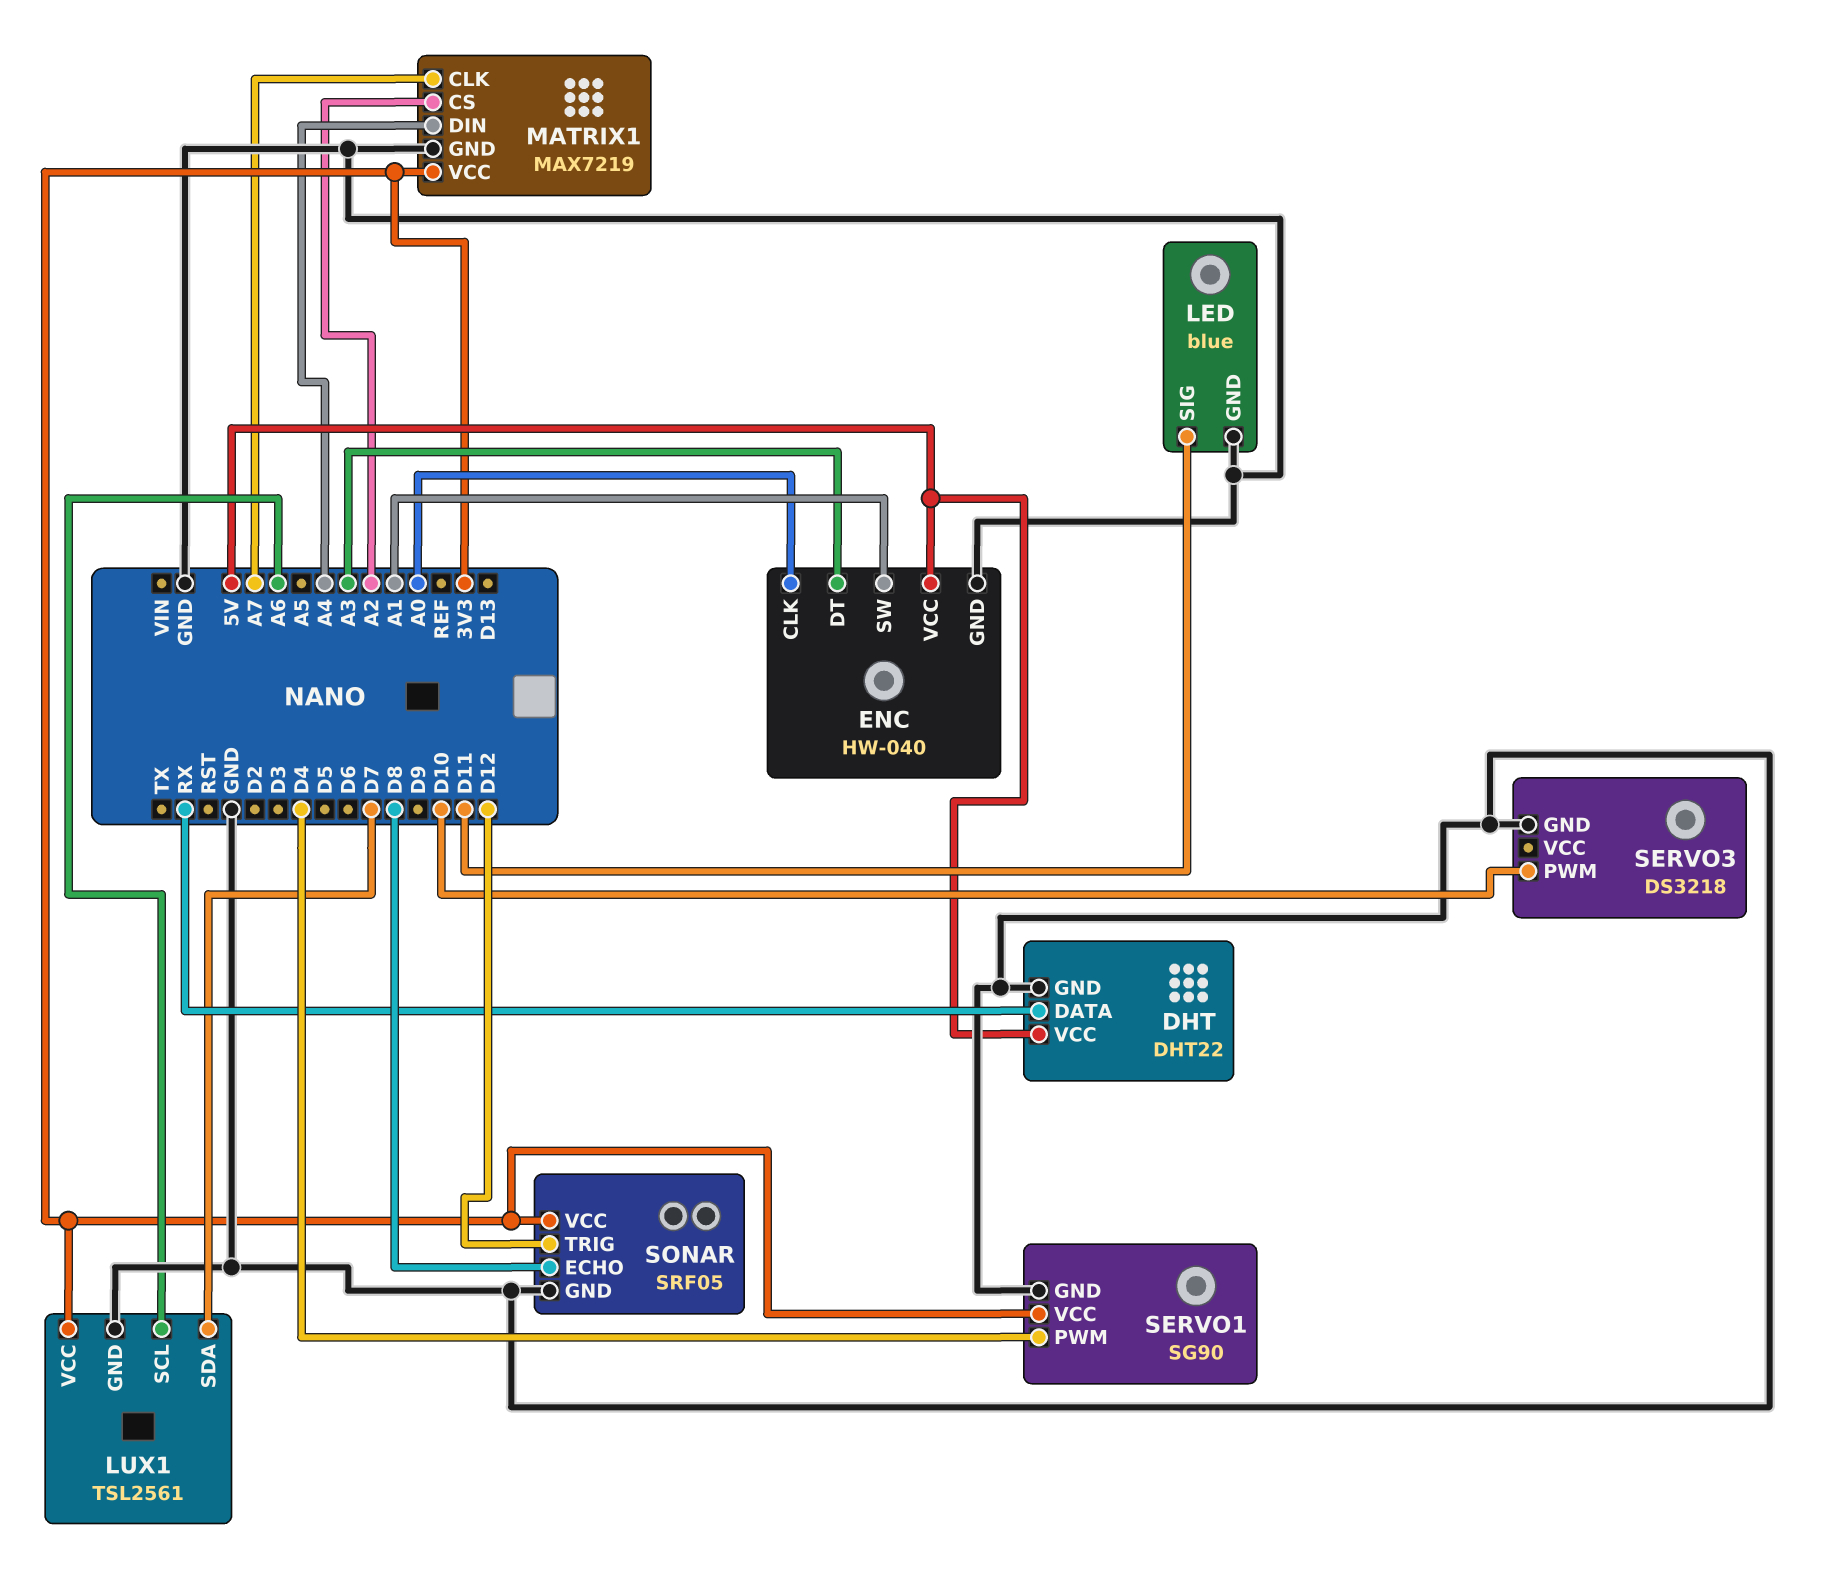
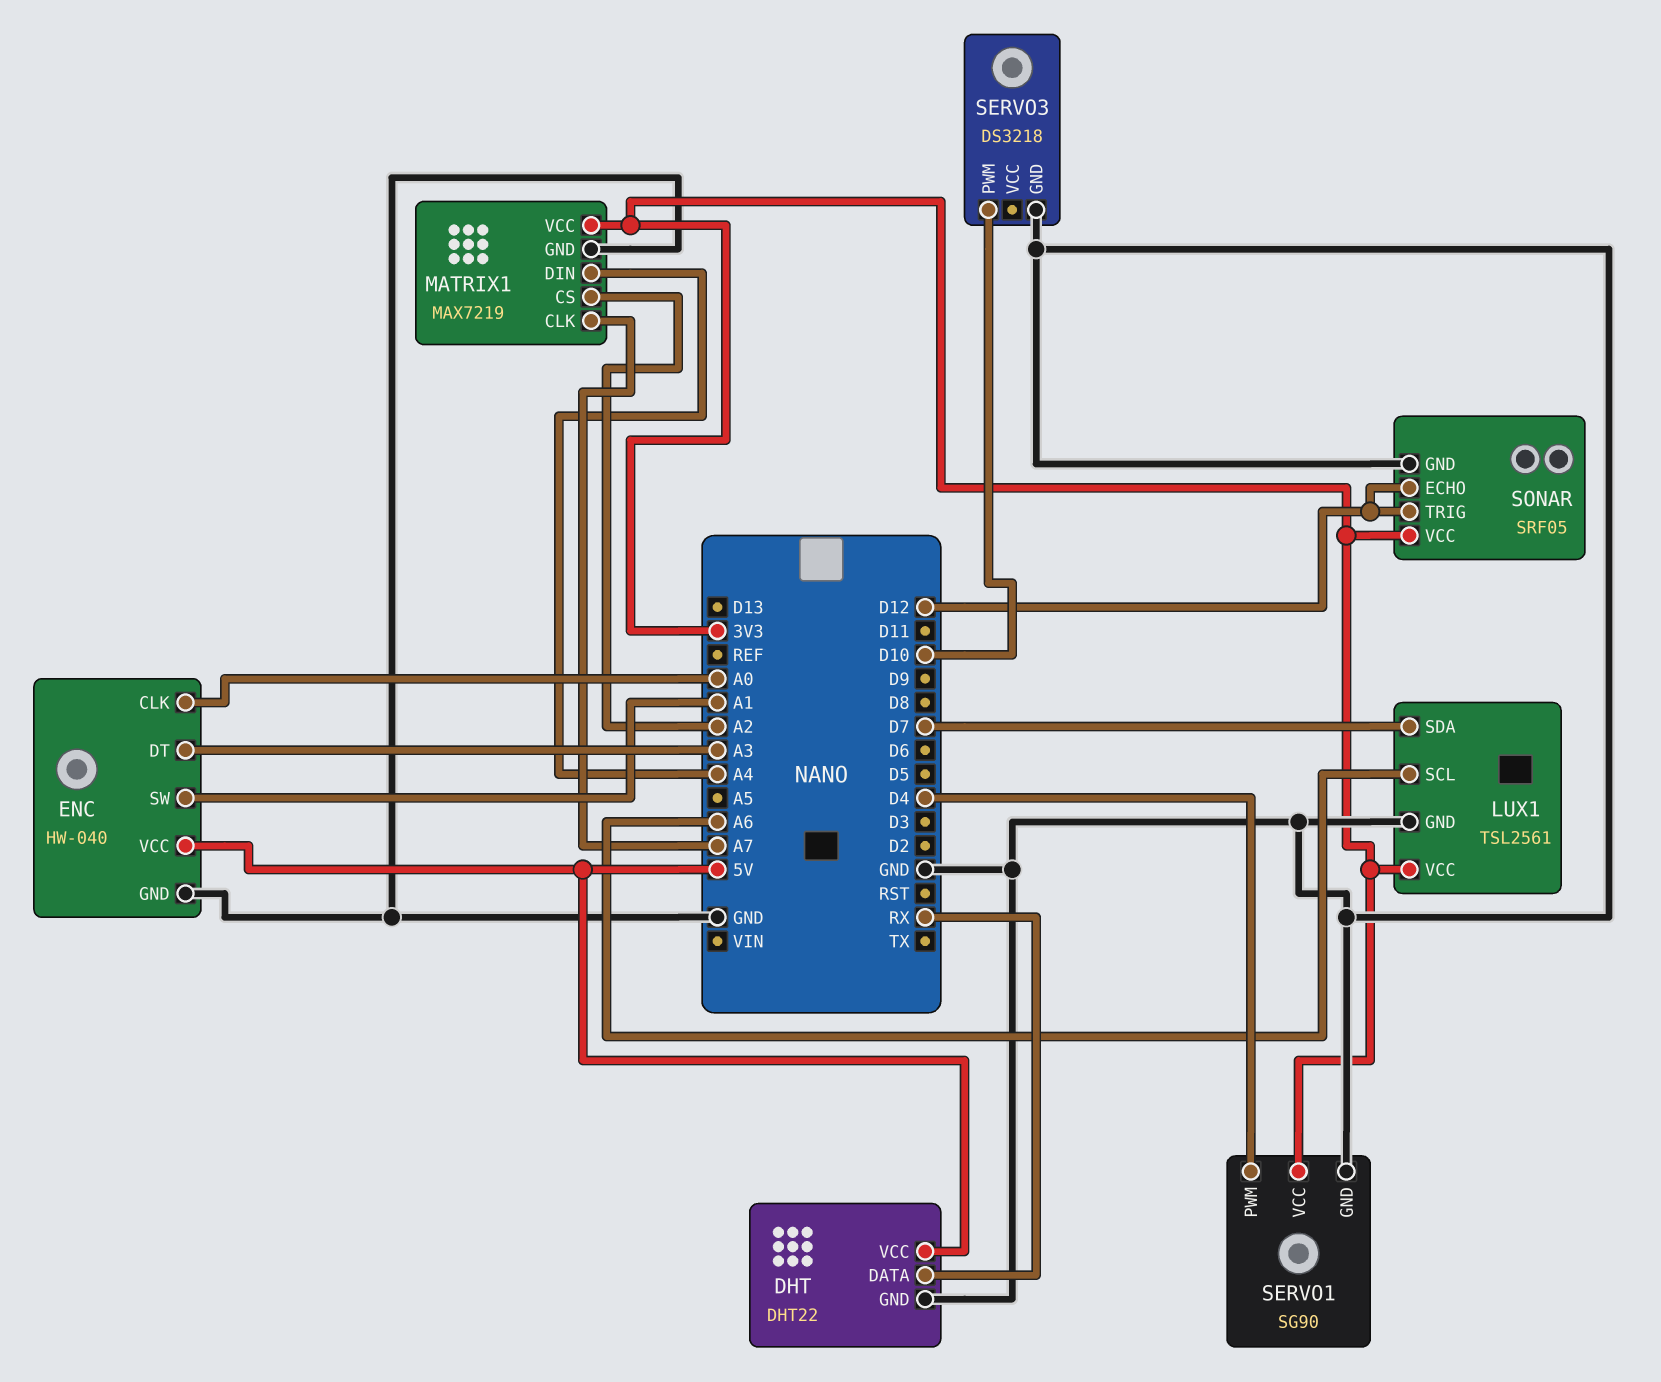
LED: blue -> none
LED pin GND: GND -> none
LED pin SIG: D11 -> none
SONAR pin ECHO: D8 -> D12

